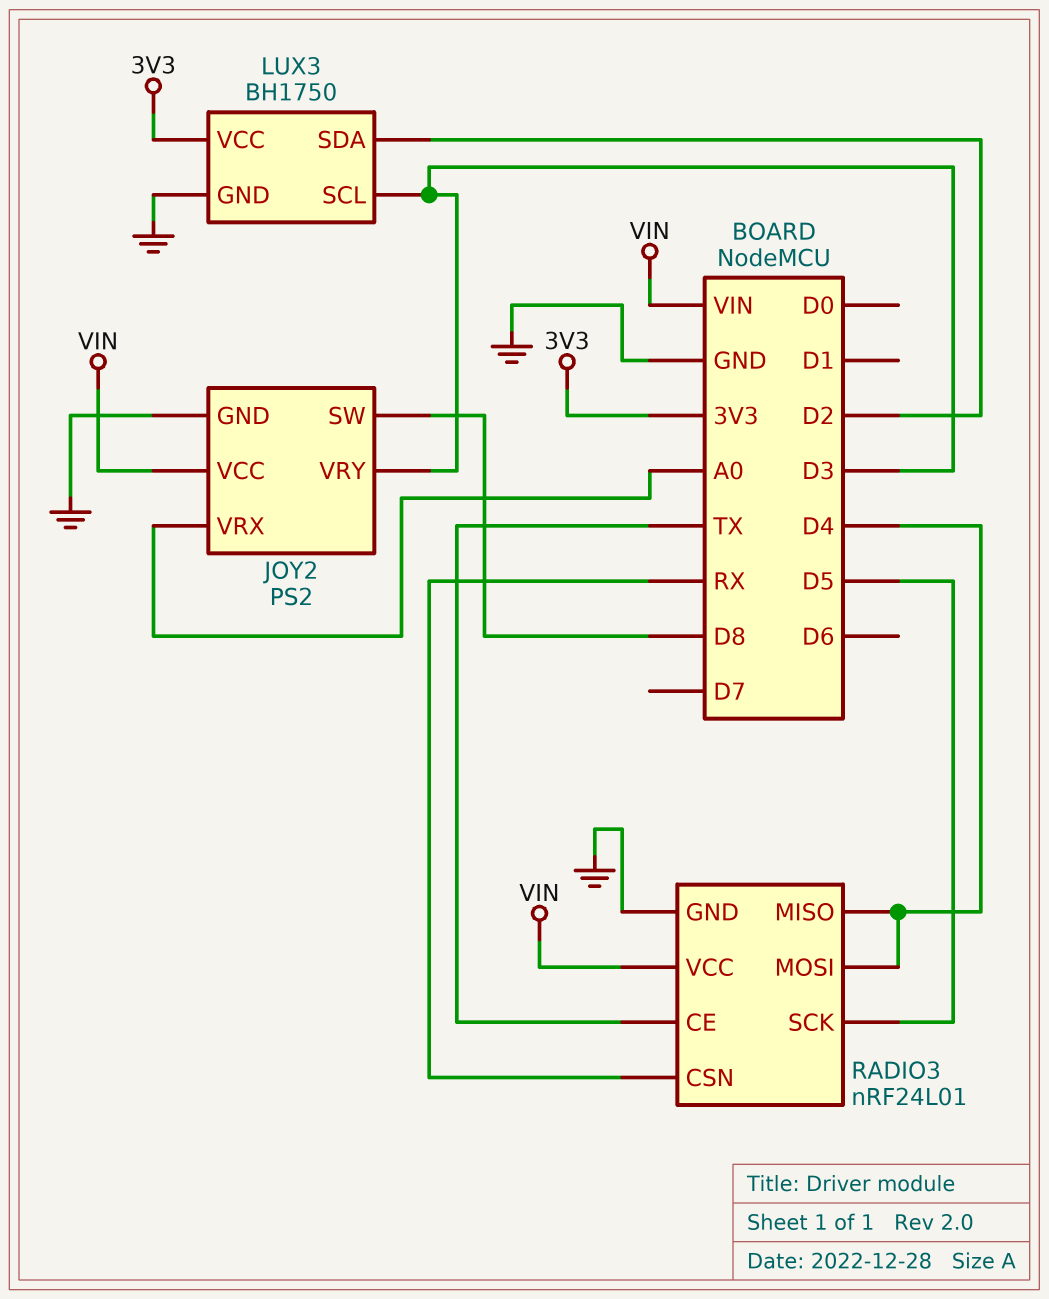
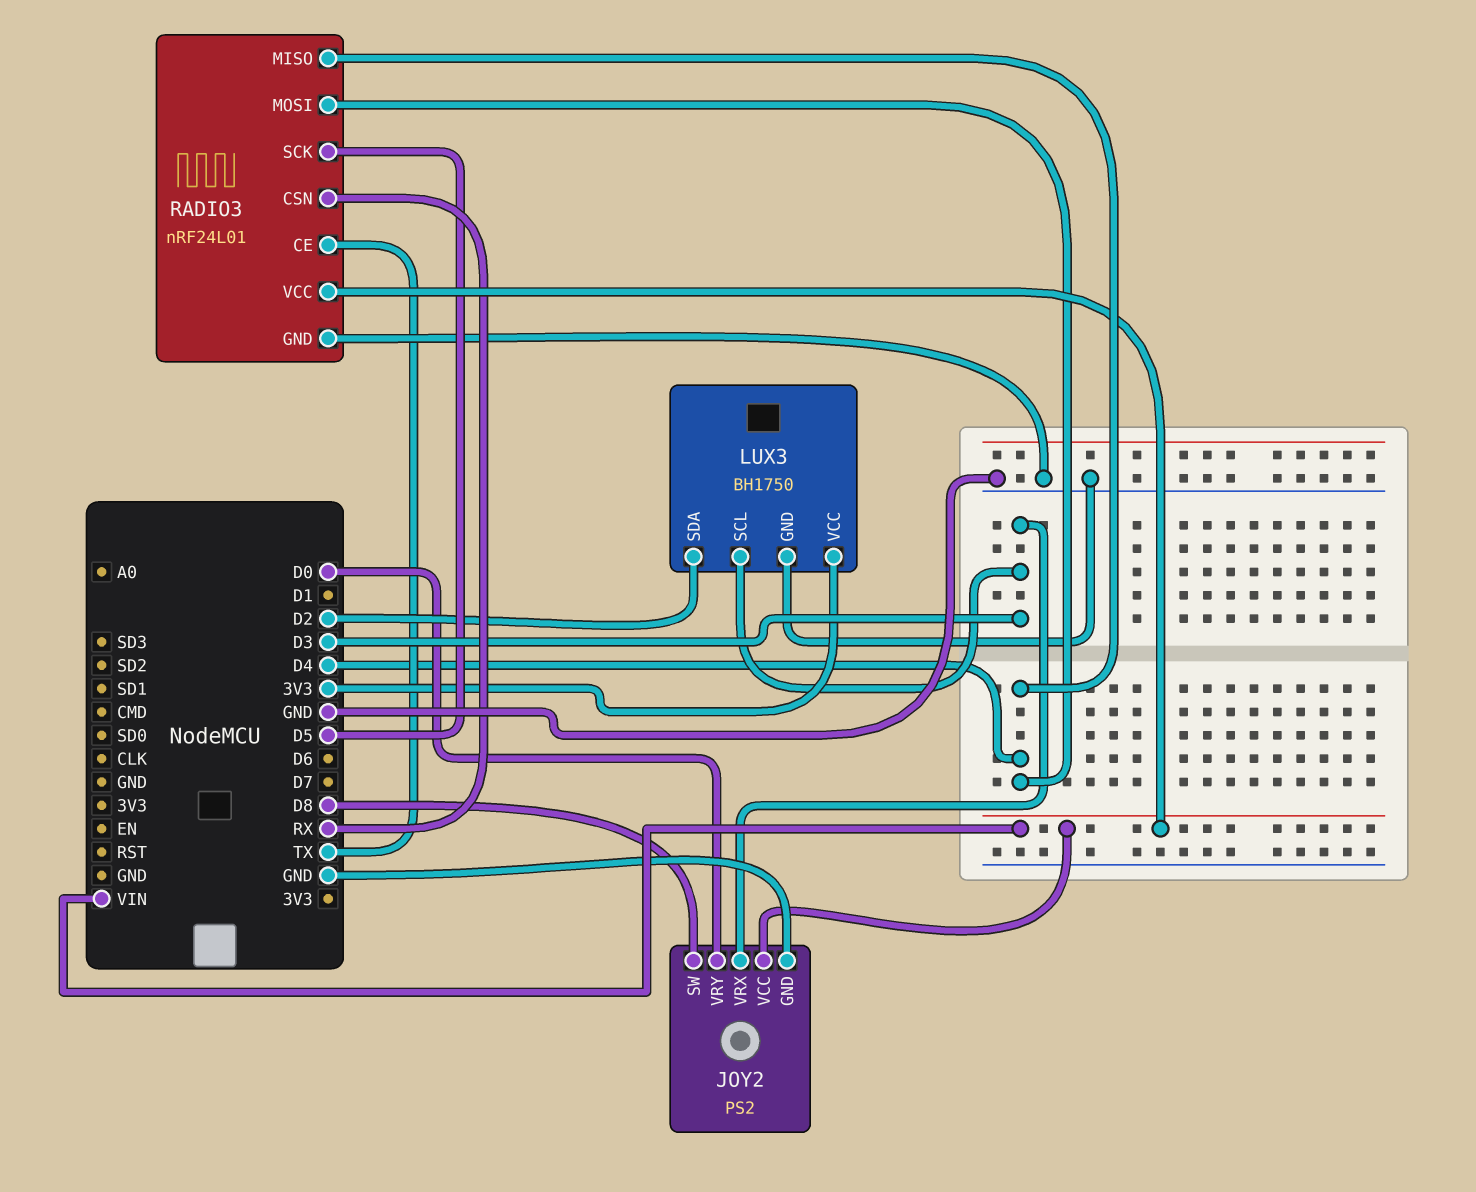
JOY2 pin VRX: A0 -> D3
JOY2 pin VRY: D3 -> D0

